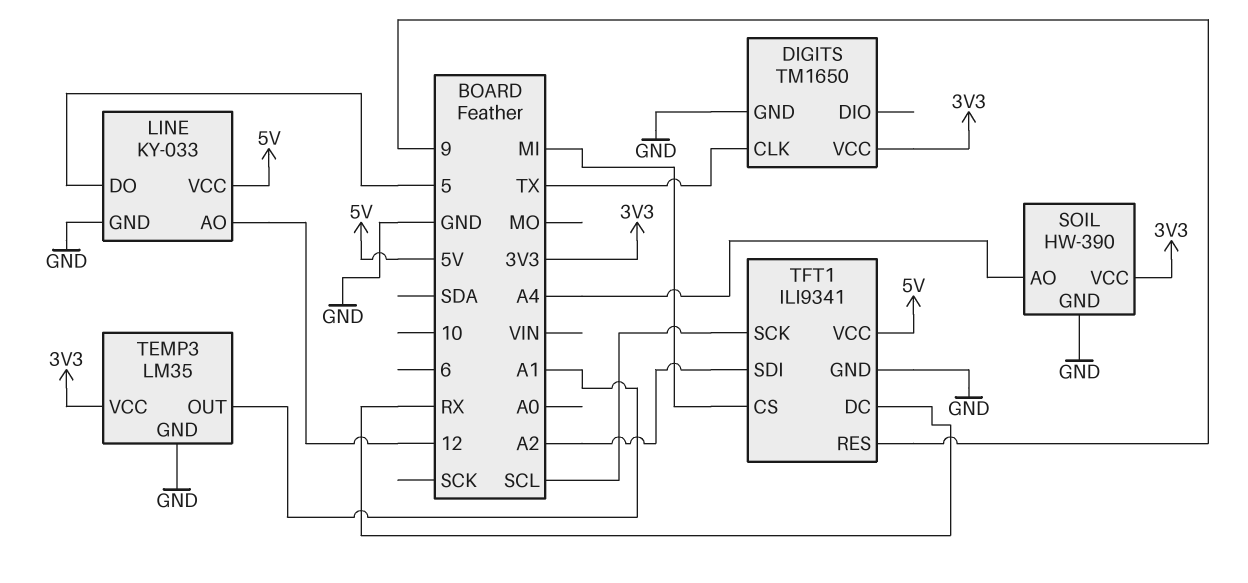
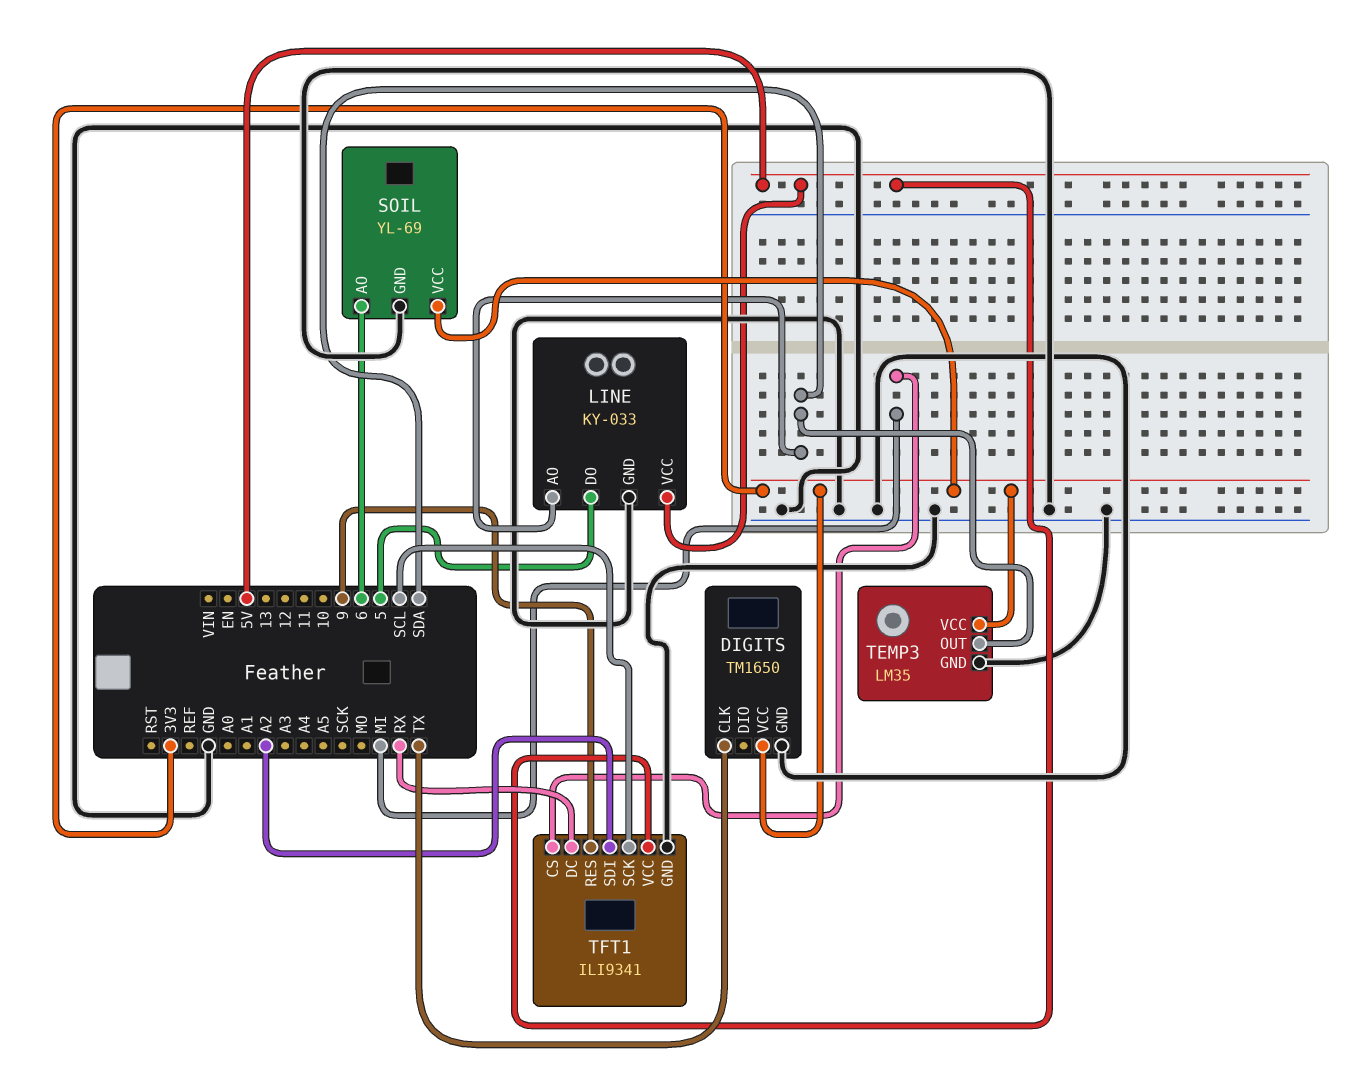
LINE pin AO: 12 -> SDA
SOIL: HW-390 -> YL-69
SOIL pin AO: A4 -> 6
TEMP3 pin OUT: A1 -> SDA

